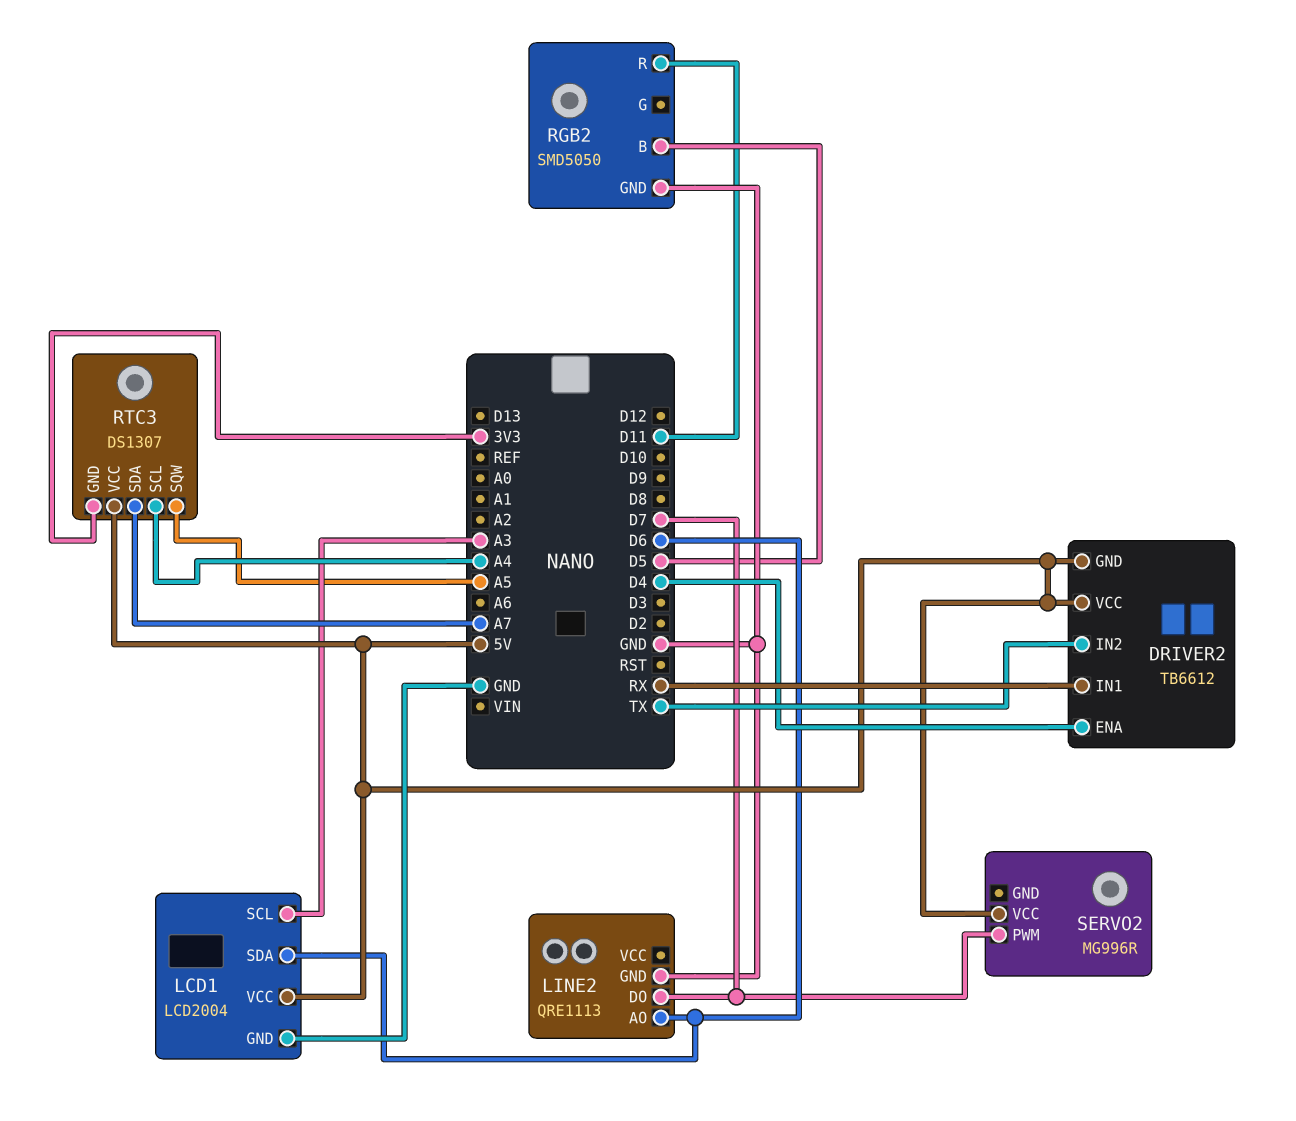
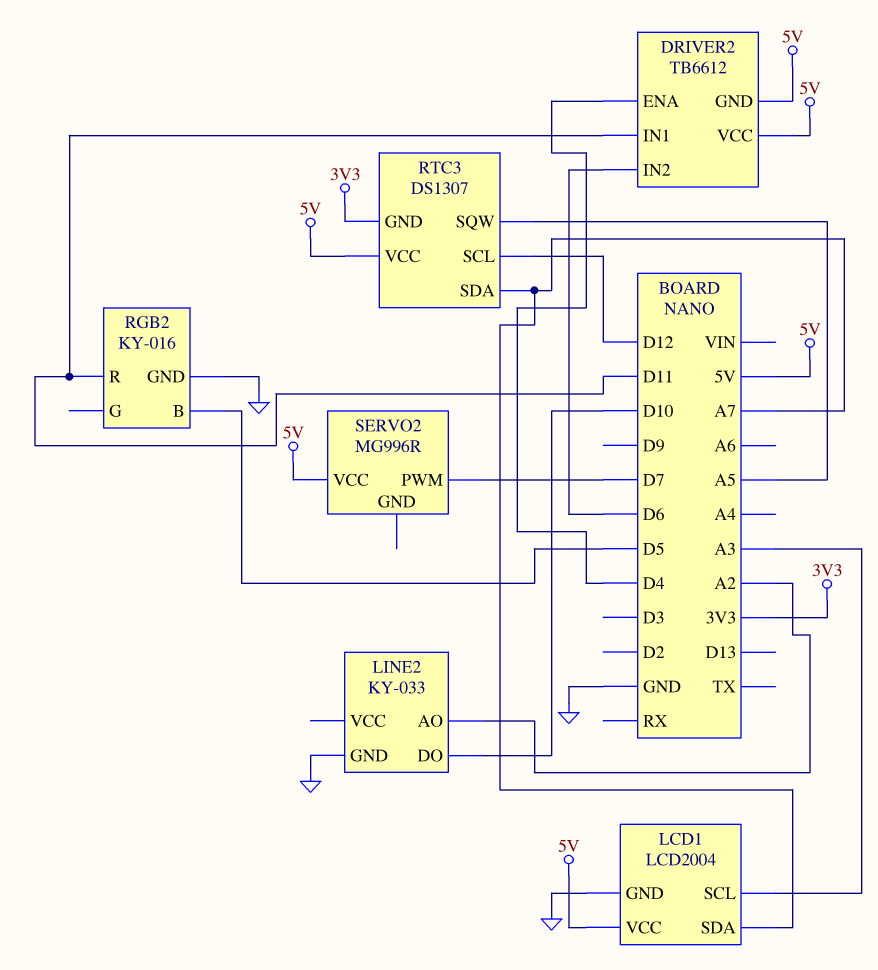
DRIVER2 pin IN1: RX -> D11
DRIVER2 pin IN2: TX -> D6
LCD1 pin SDA: D6 -> A7
LINE2: QRE1113 -> KY-033
LINE2 pin AO: D6 -> A2
LINE2 pin DO: D7 -> D10
RGB2: SMD5050 -> KY-016
RTC3 pin SCL: A4 -> D12

